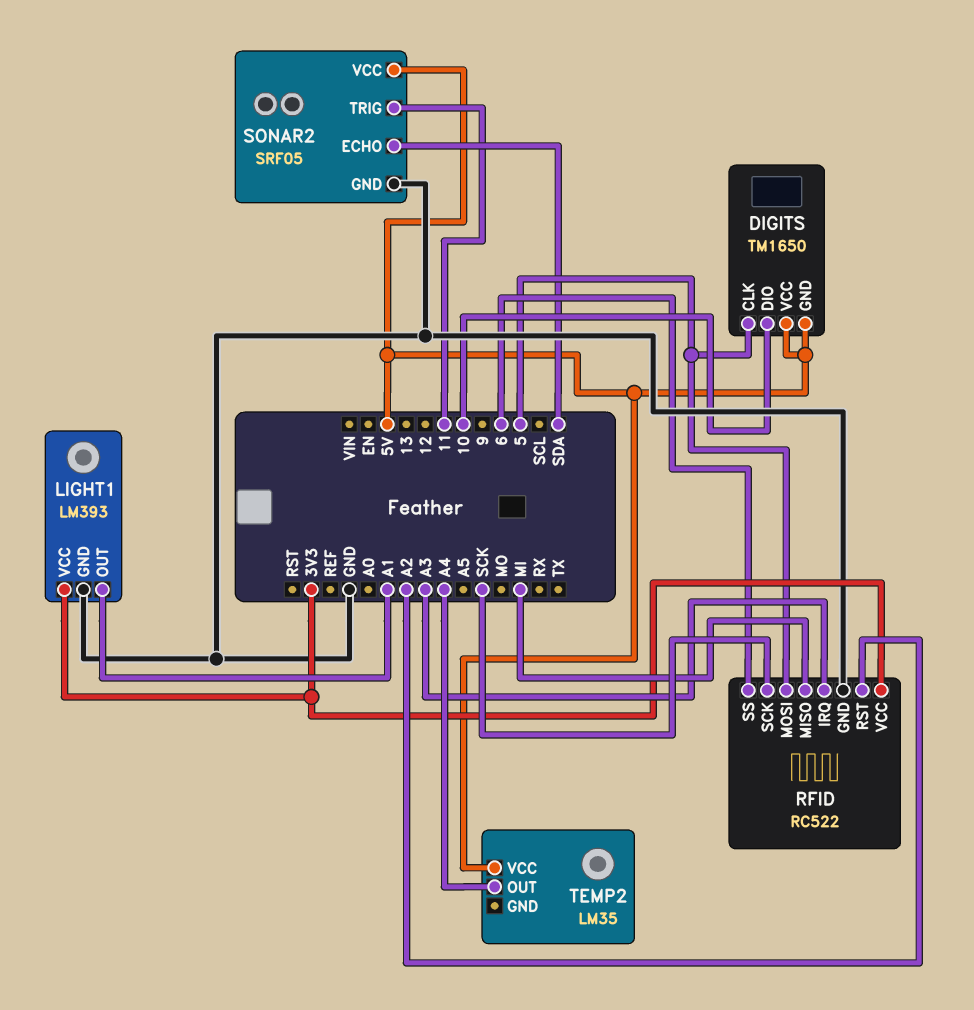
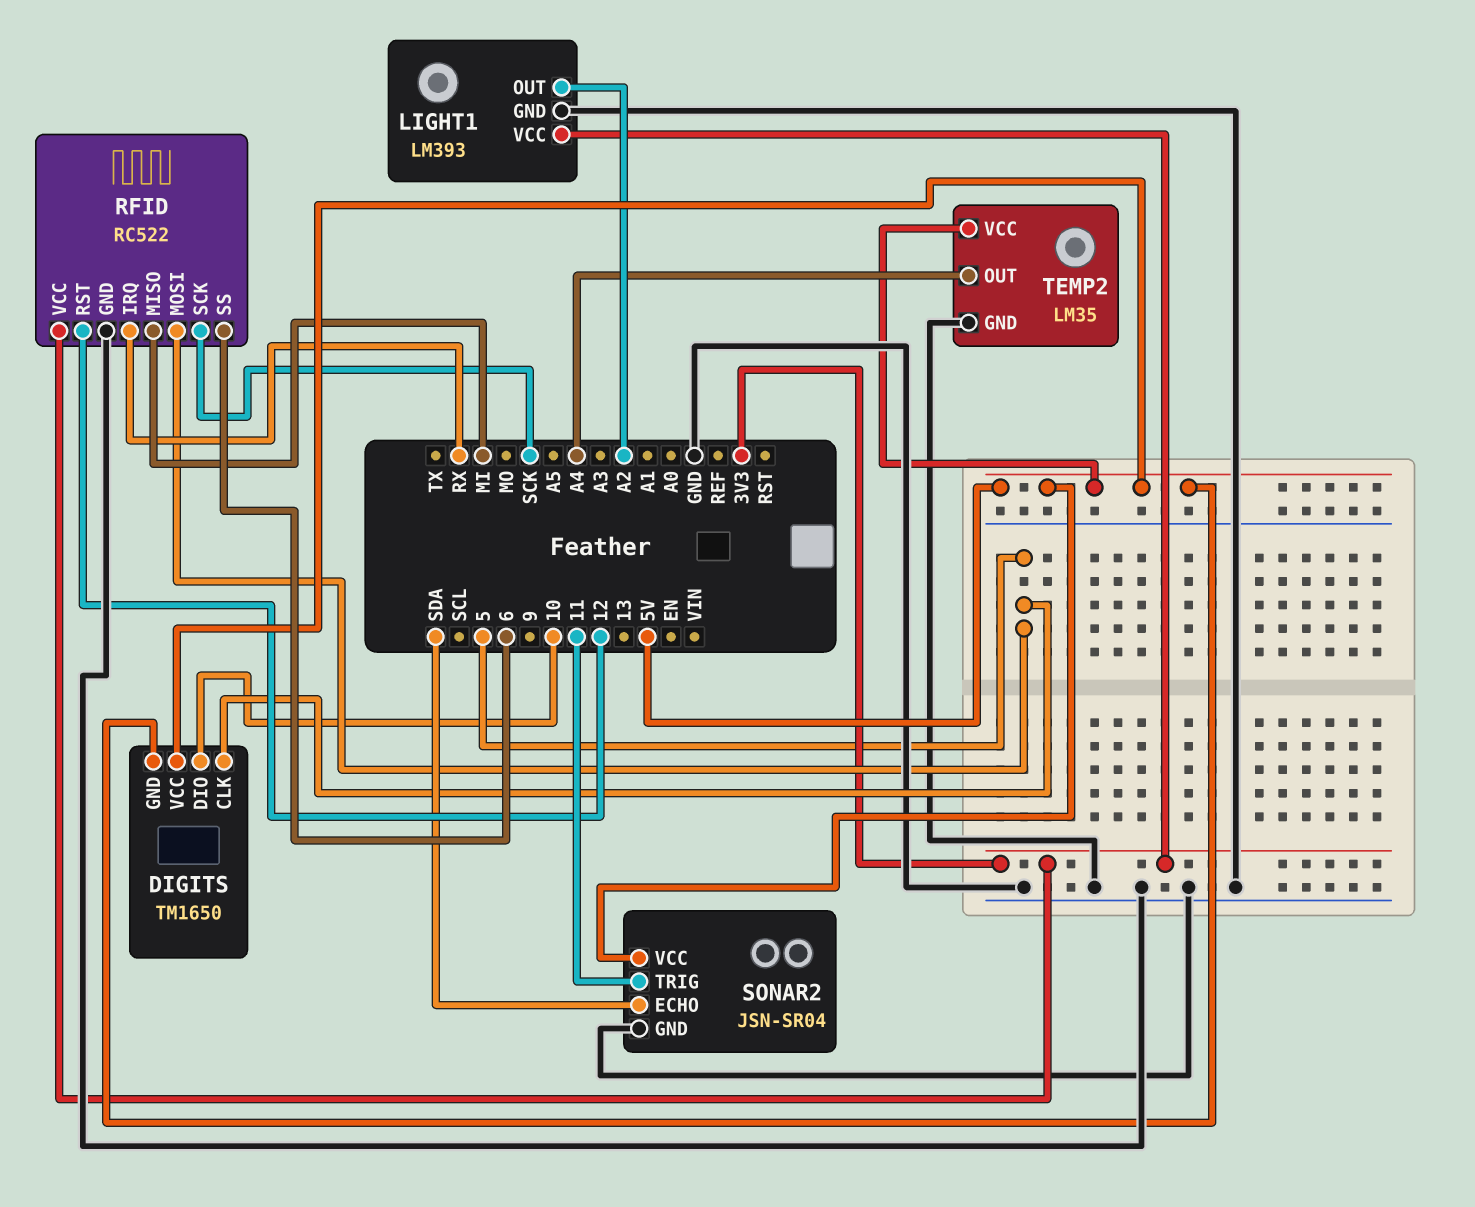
LIGHT1 pin OUT: A1 -> A2
RFID pin IRQ: A3 -> RX
RFID pin RST: A2 -> 12
SONAR2: SRF05 -> JSN-SR04
TEMP2 pin GND: none -> GND

